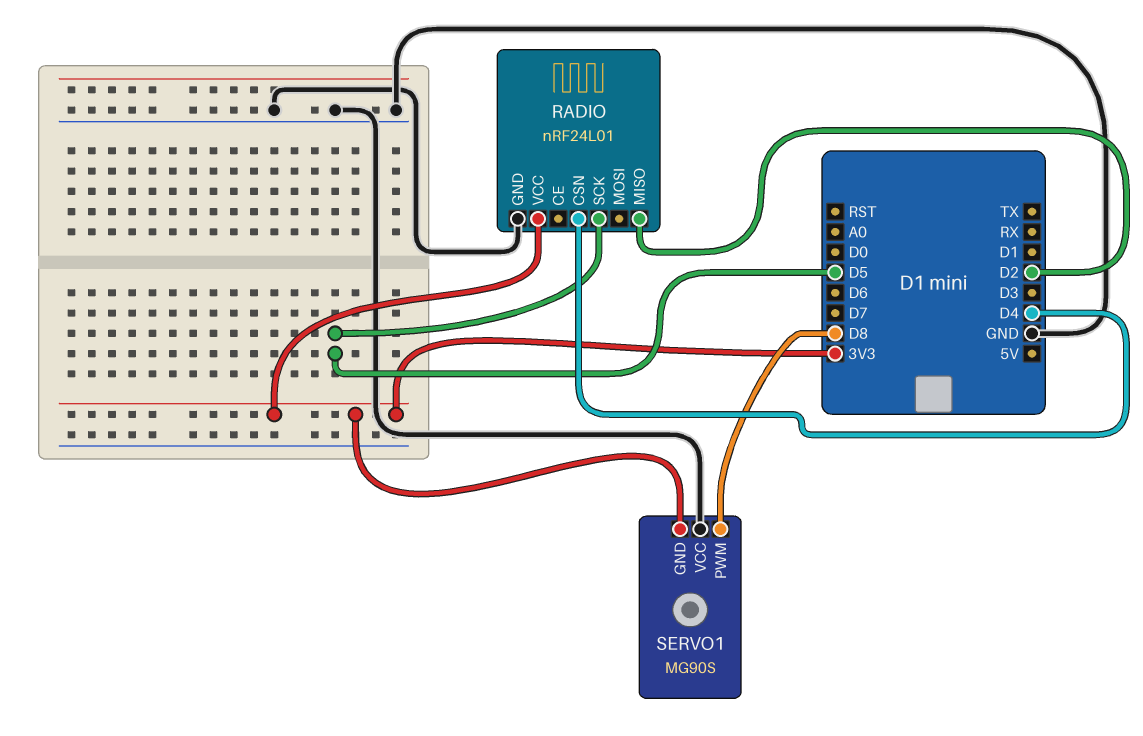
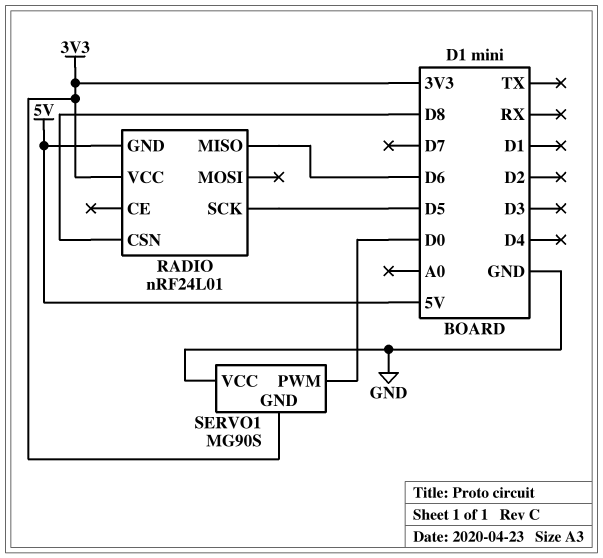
RADIO pin CSN: D4 -> D8
RADIO pin GND: GND -> 5V
RADIO pin MISO: D2 -> D6
SERVO1 pin PWM: D8 -> D0

